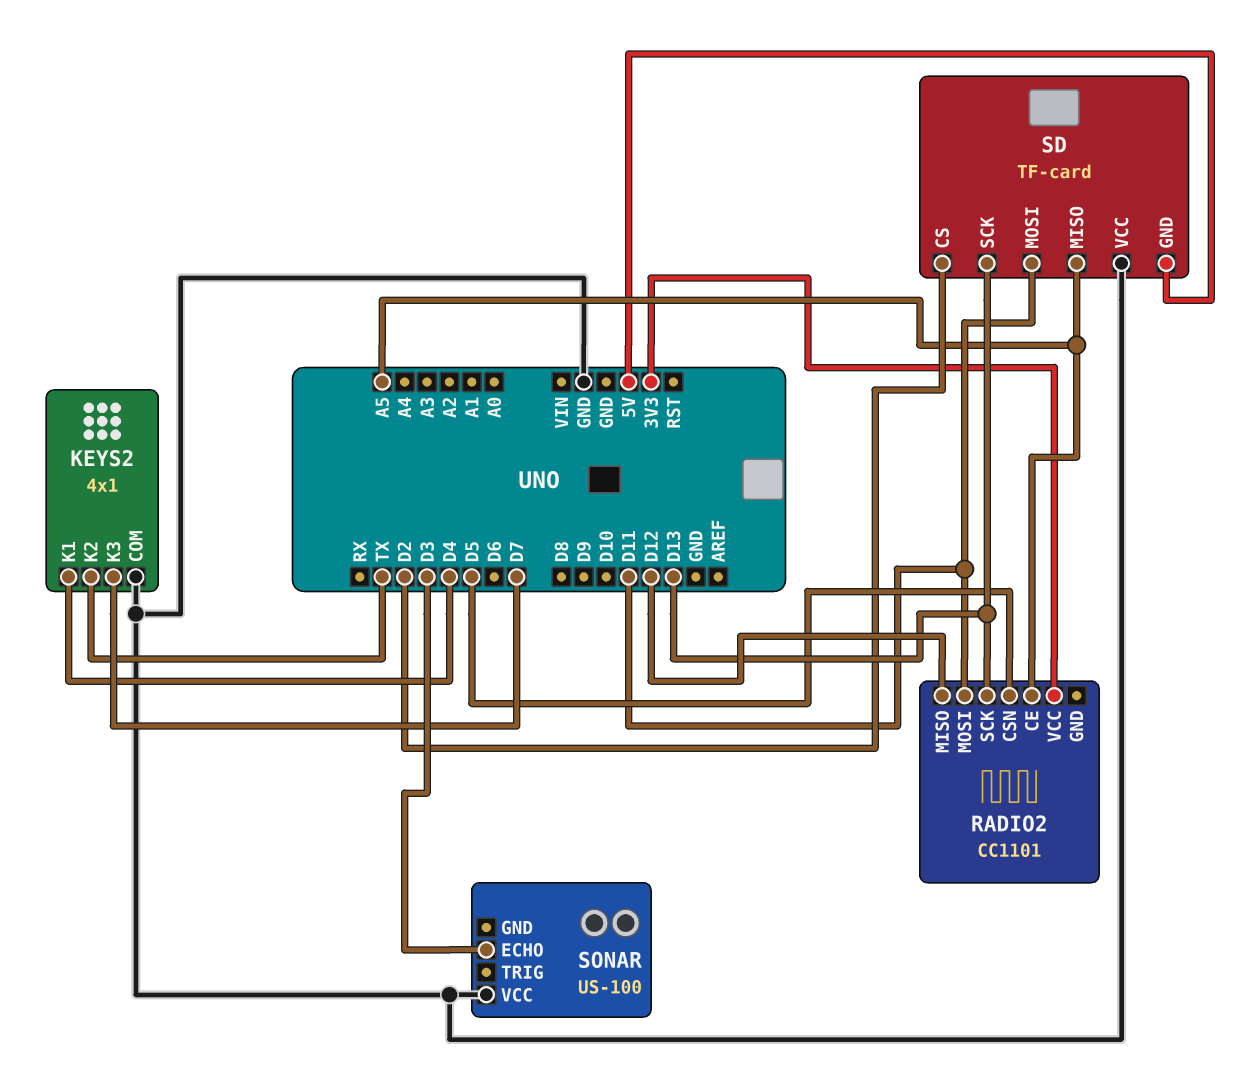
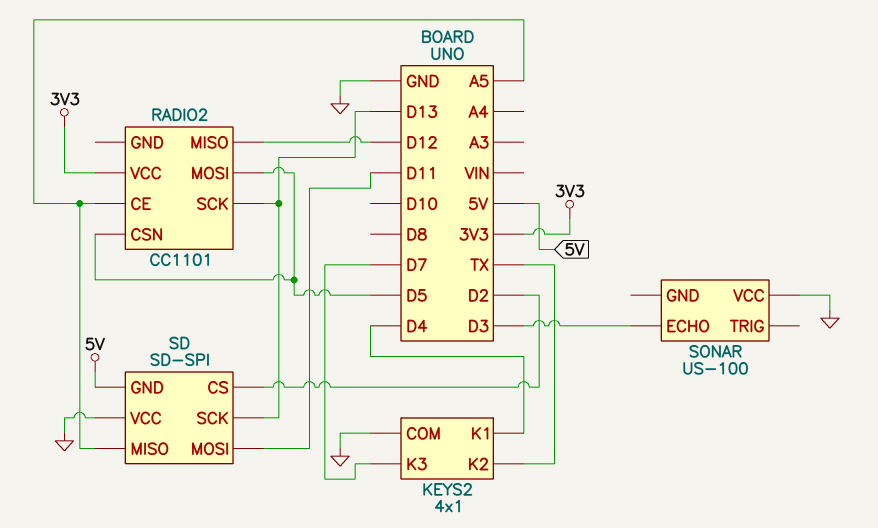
RADIO2 pin MOSI: D11 -> D5
SD: TF-card -> SD-SPI

